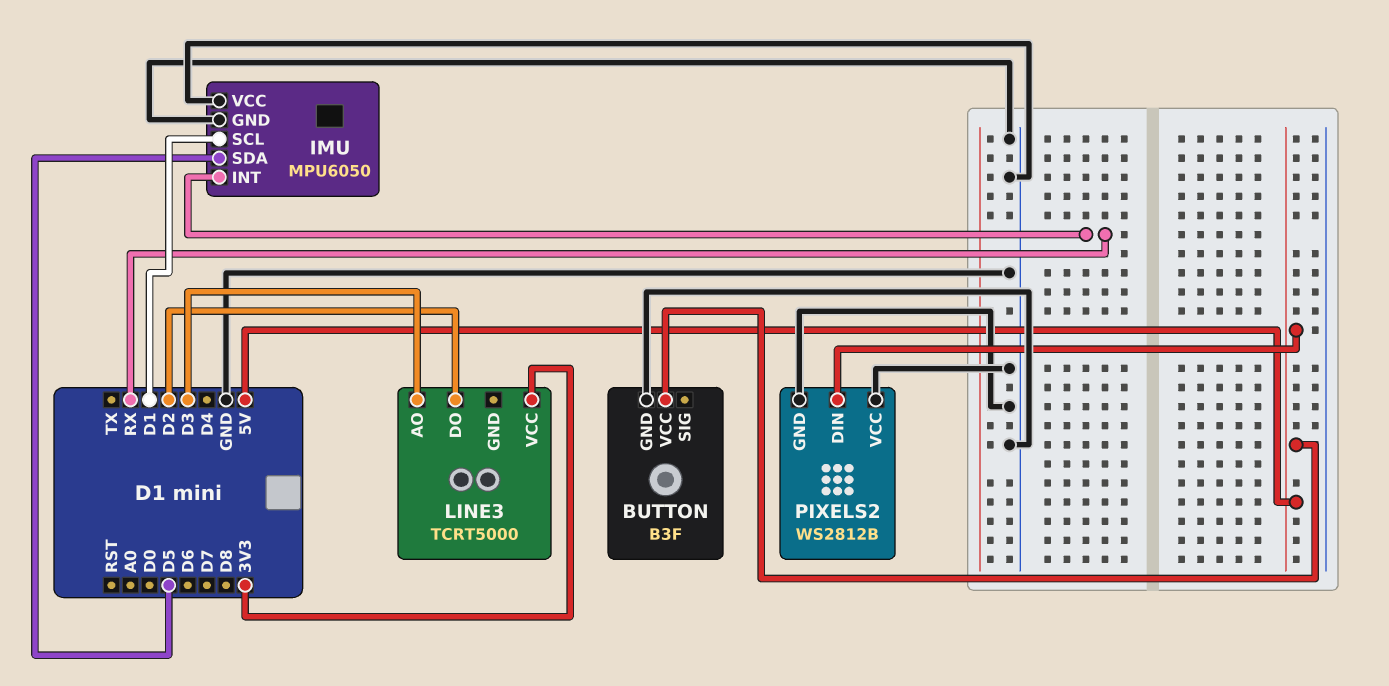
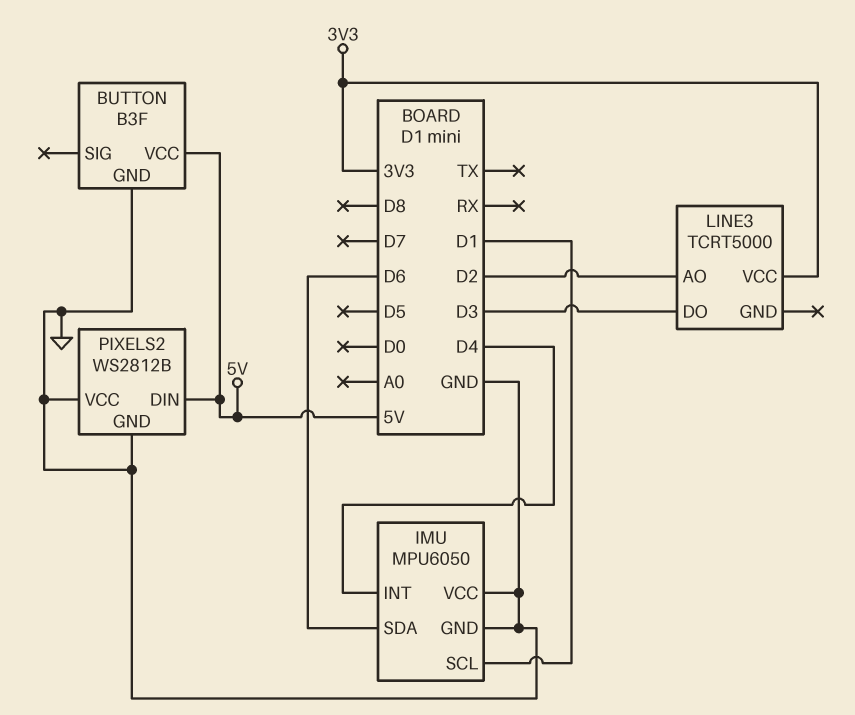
IMU pin INT: RX -> D4
IMU pin SDA: D5 -> D6
LINE3 pin AO: D3 -> D2
LINE3 pin DO: D2 -> D3

